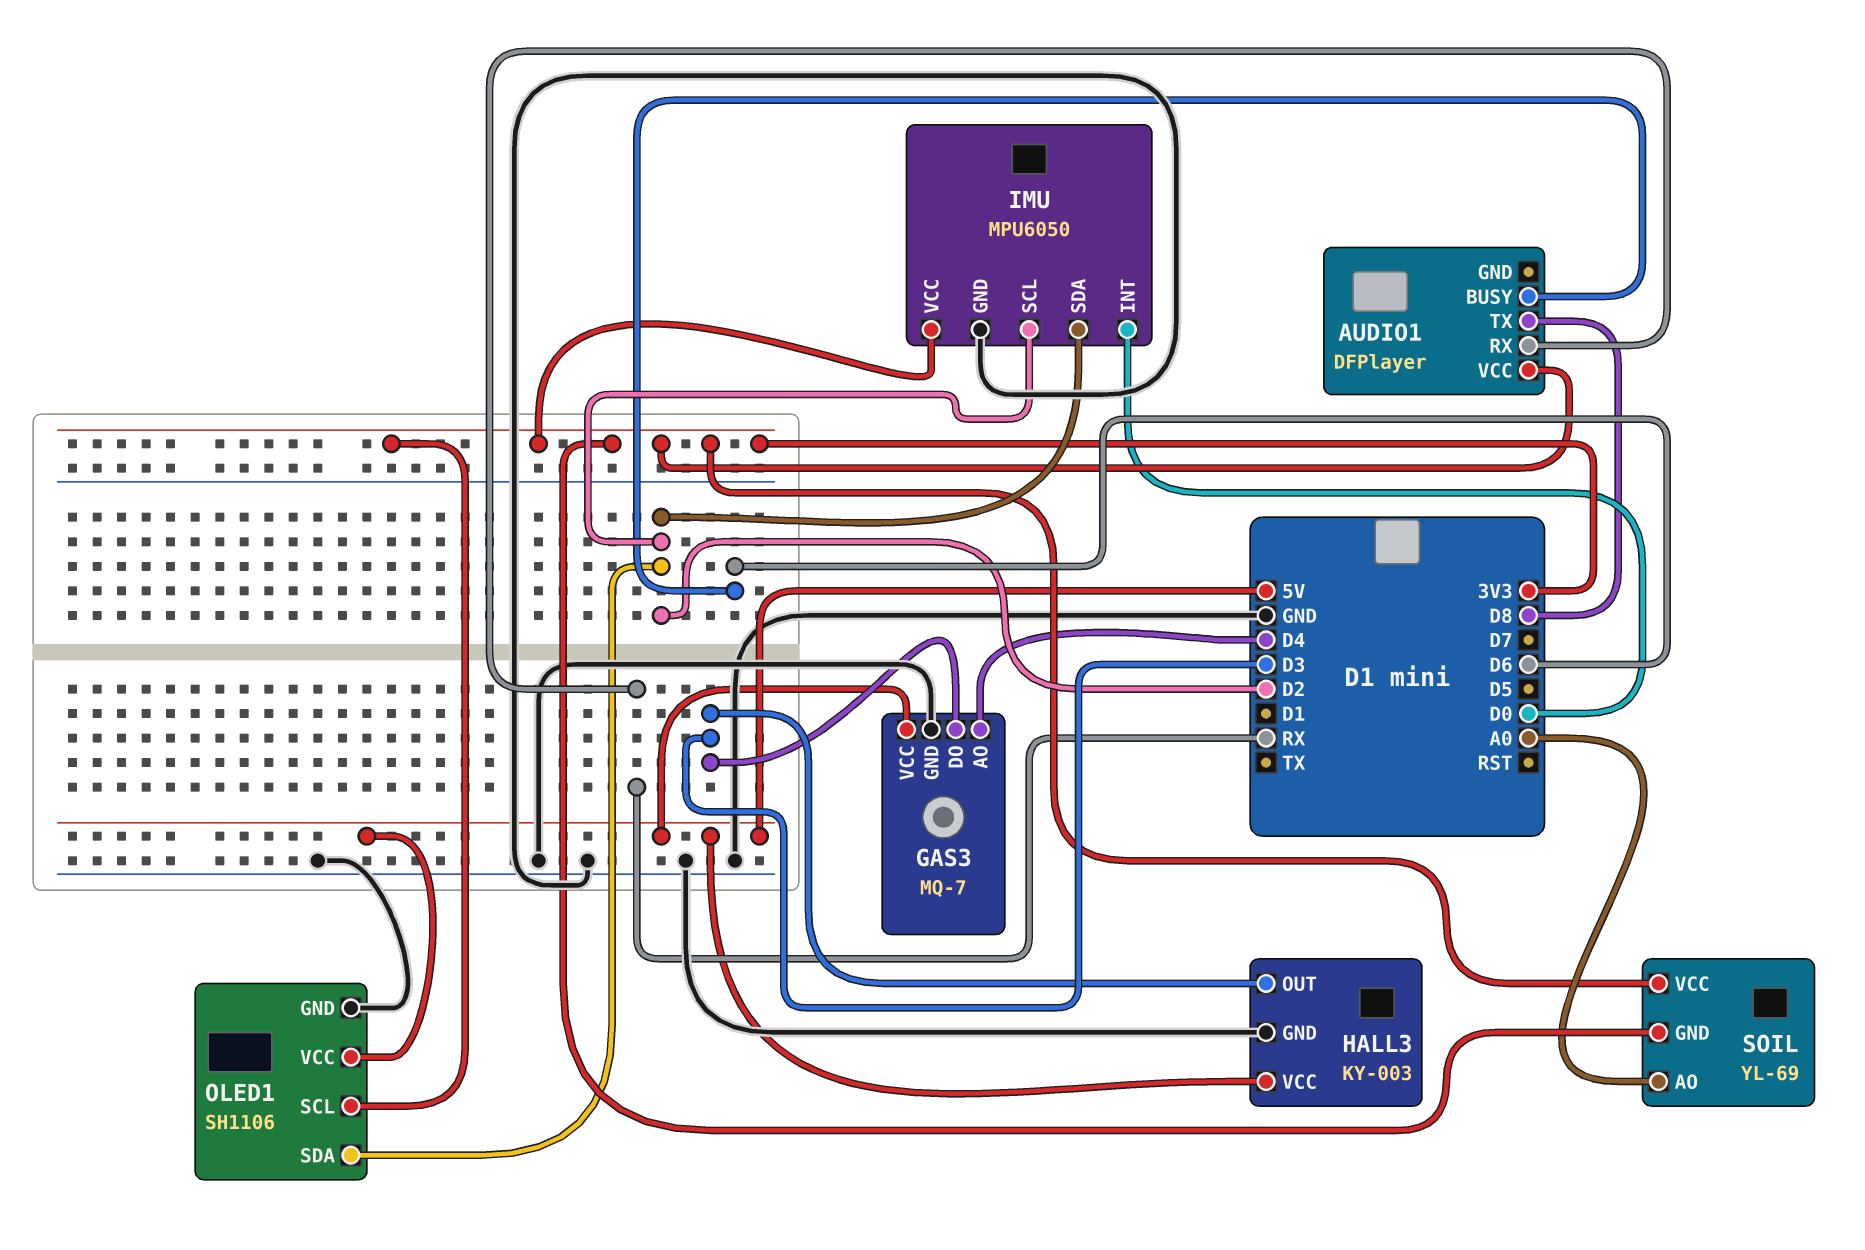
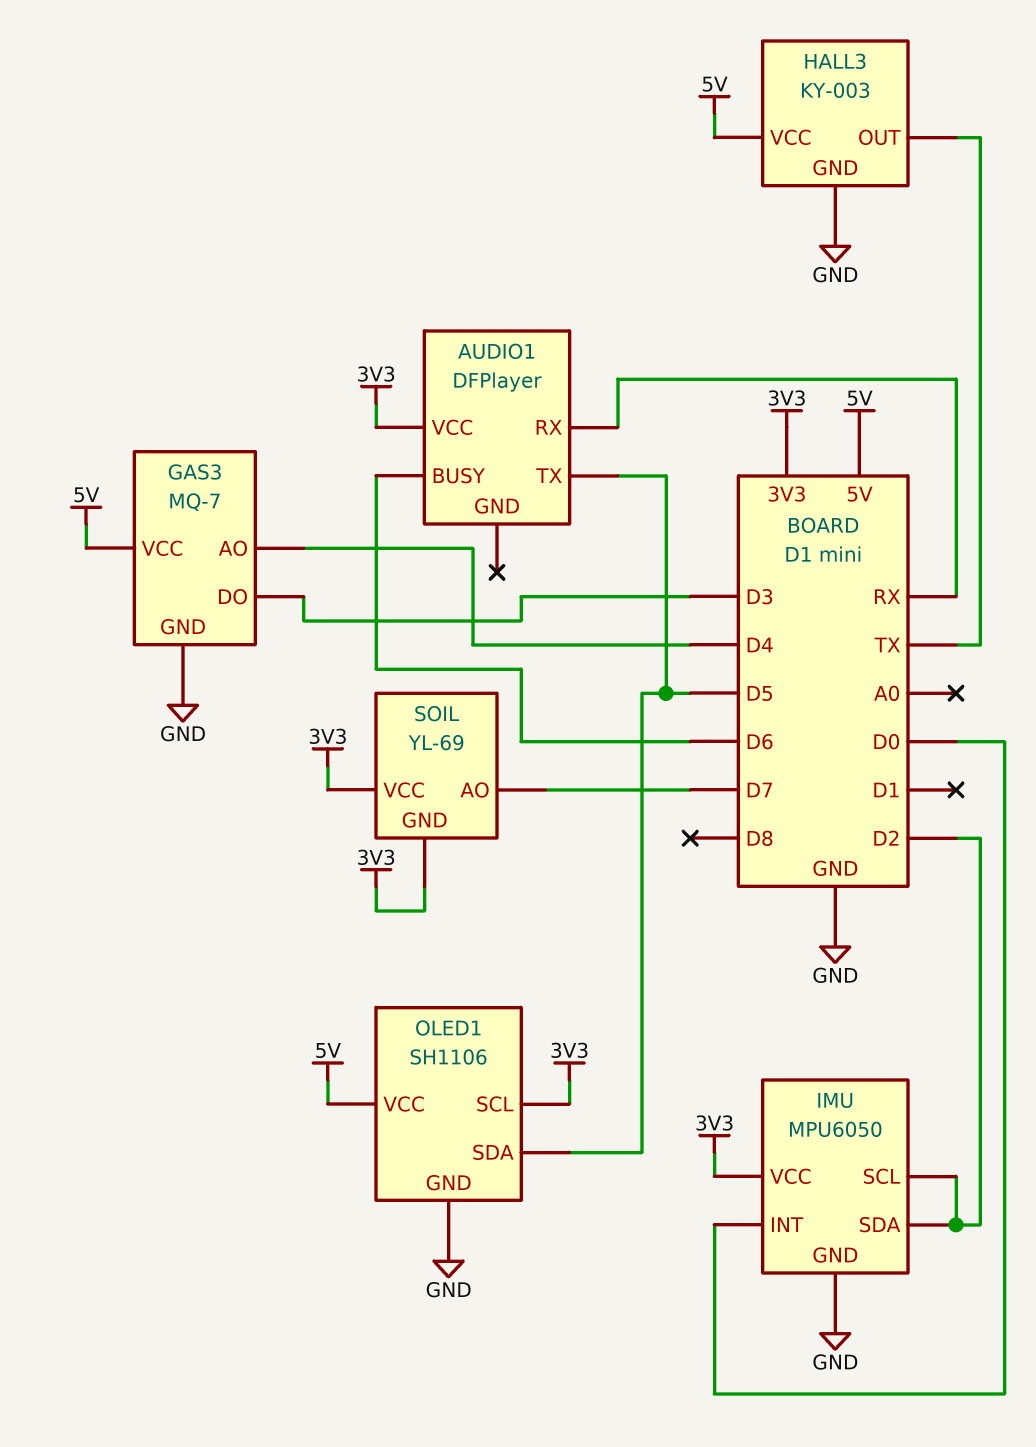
AUDIO1 pin TX: D8 -> D5
HALL3 pin OUT: D3 -> TX
OLED1 pin SDA: D2 -> D5
SOIL pin AO: A0 -> D7

